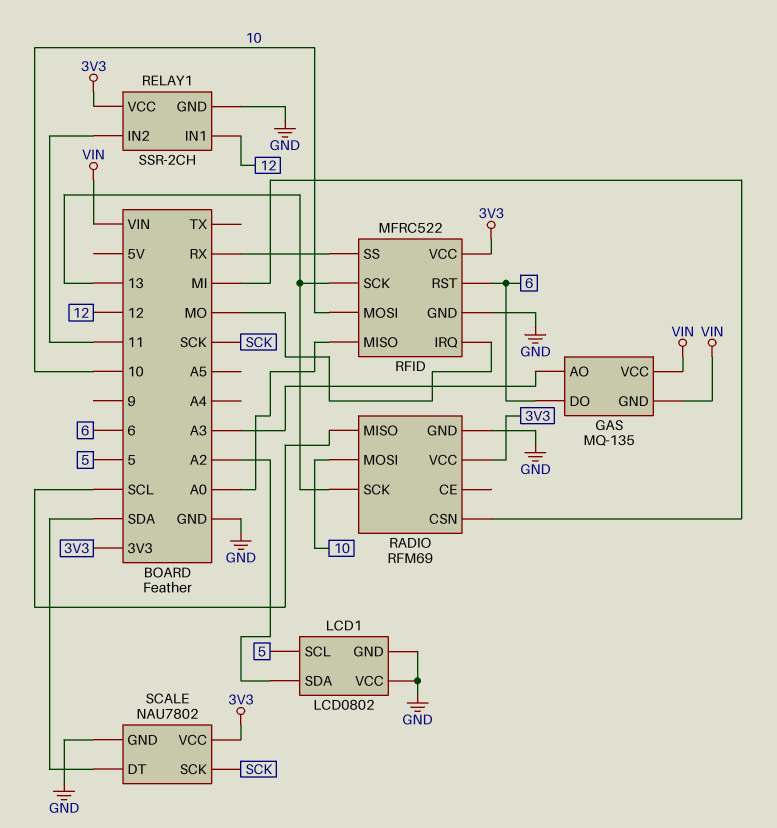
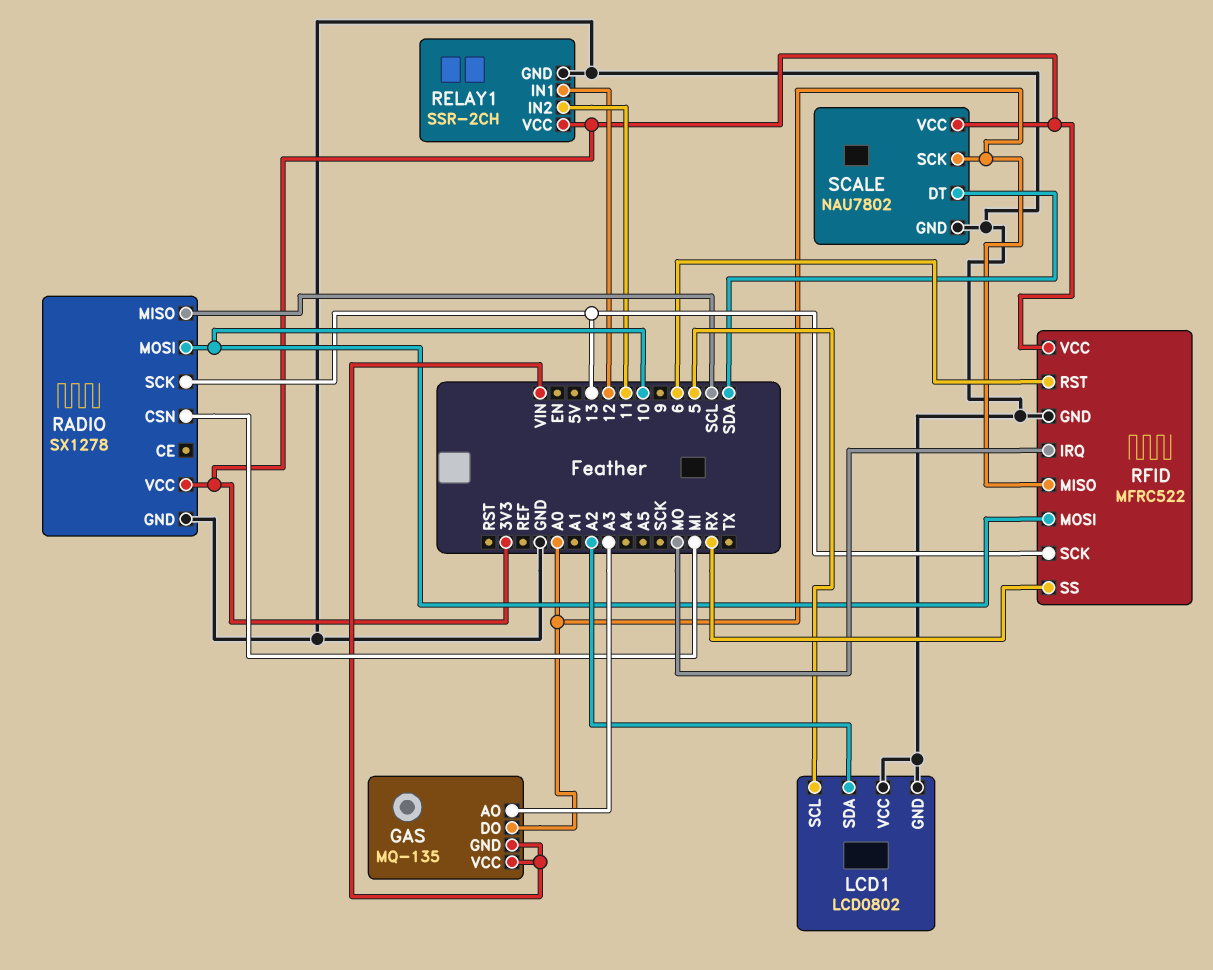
GAS pin DO: 6 -> A0
RADIO: RFM69 -> SX1278
SCALE pin SCK: SCK -> A0

